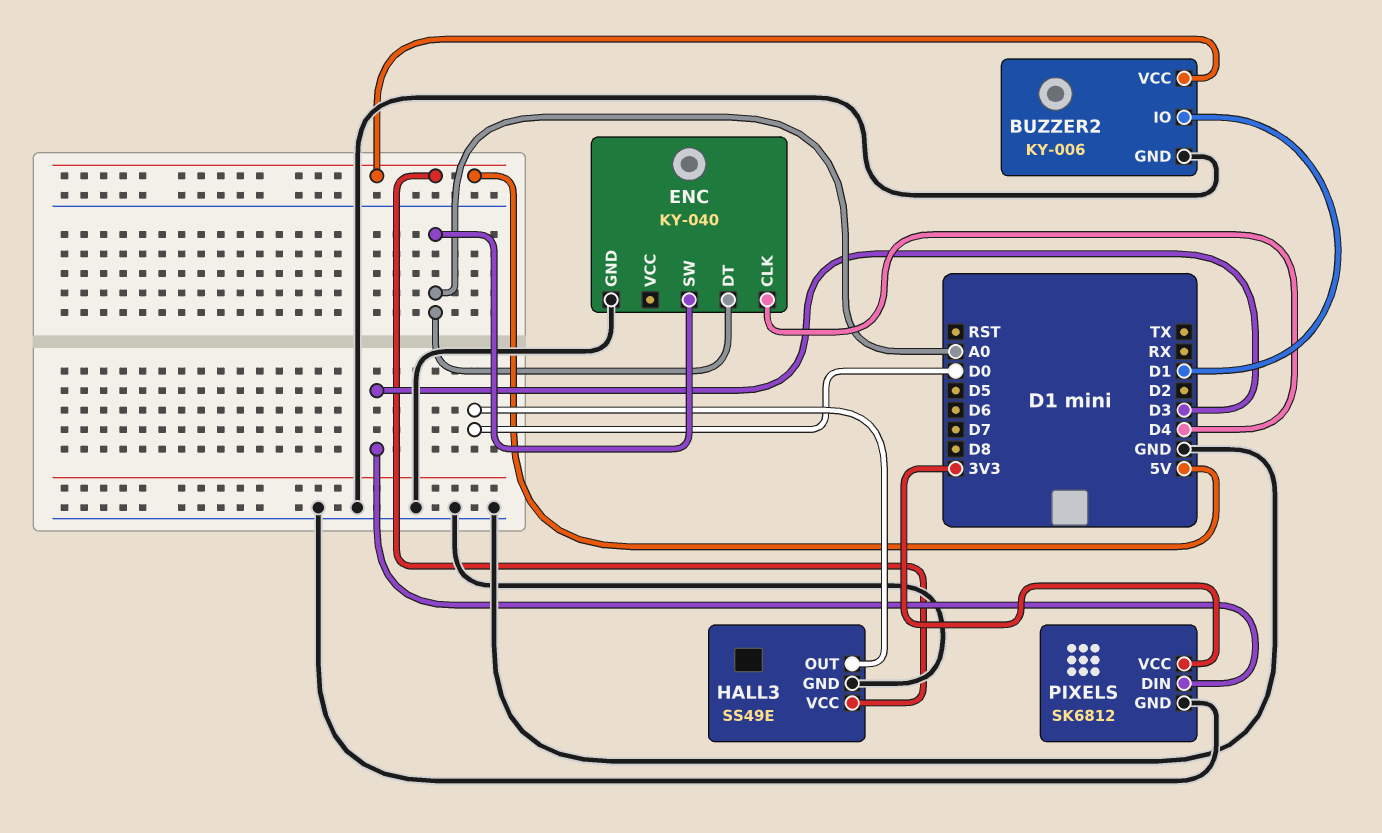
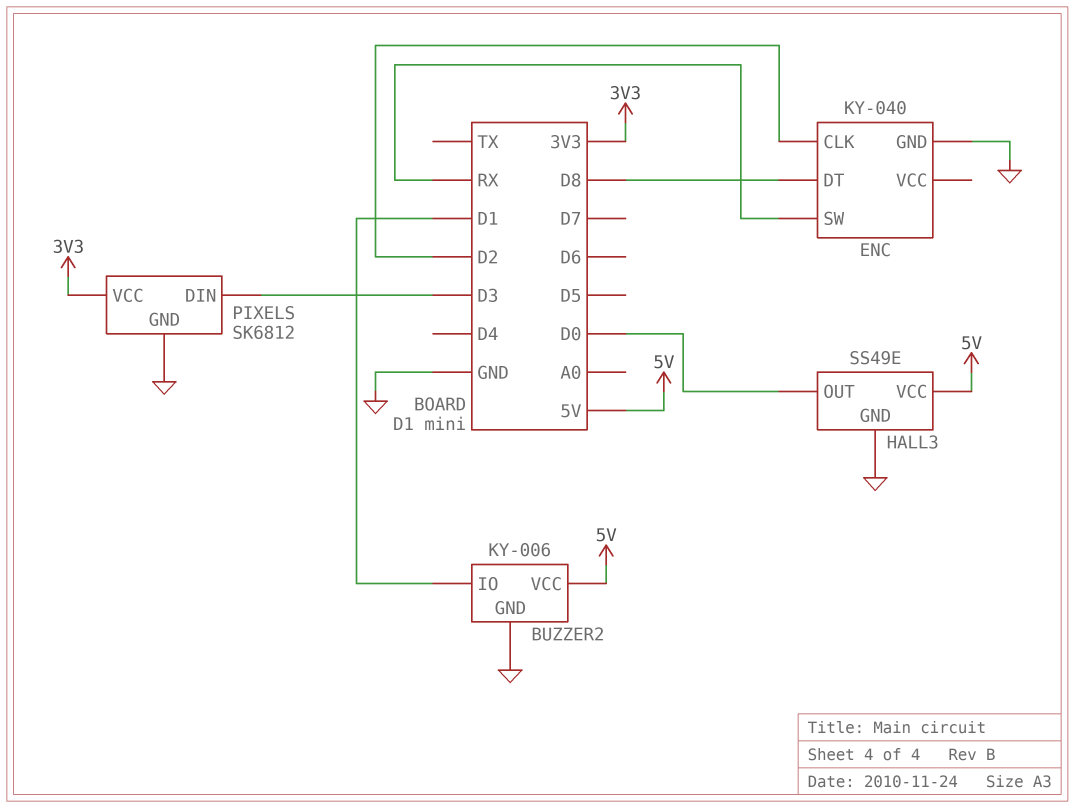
ENC pin CLK: D4 -> D2
ENC pin DT: A0 -> D8
ENC pin SW: A0 -> RX

